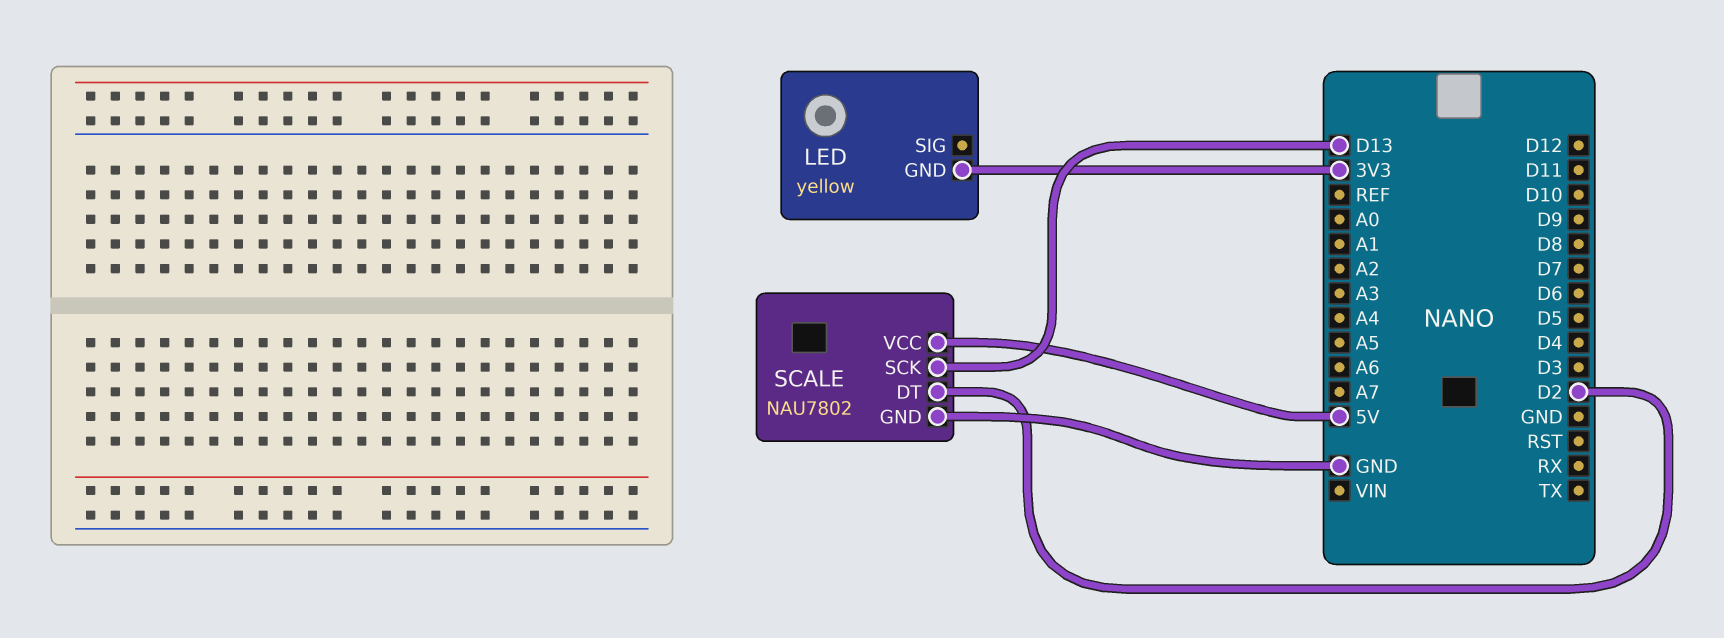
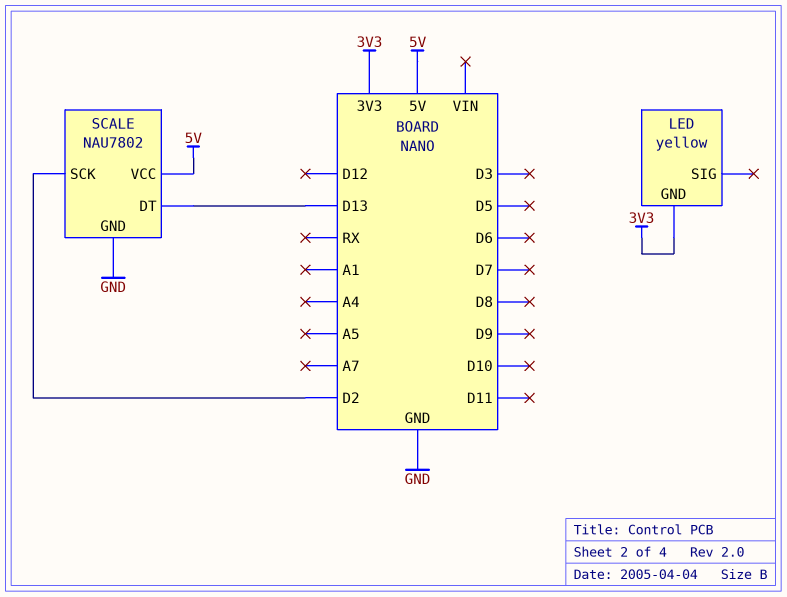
SCALE pin DT: D2 -> D13
SCALE pin SCK: D13 -> D2

